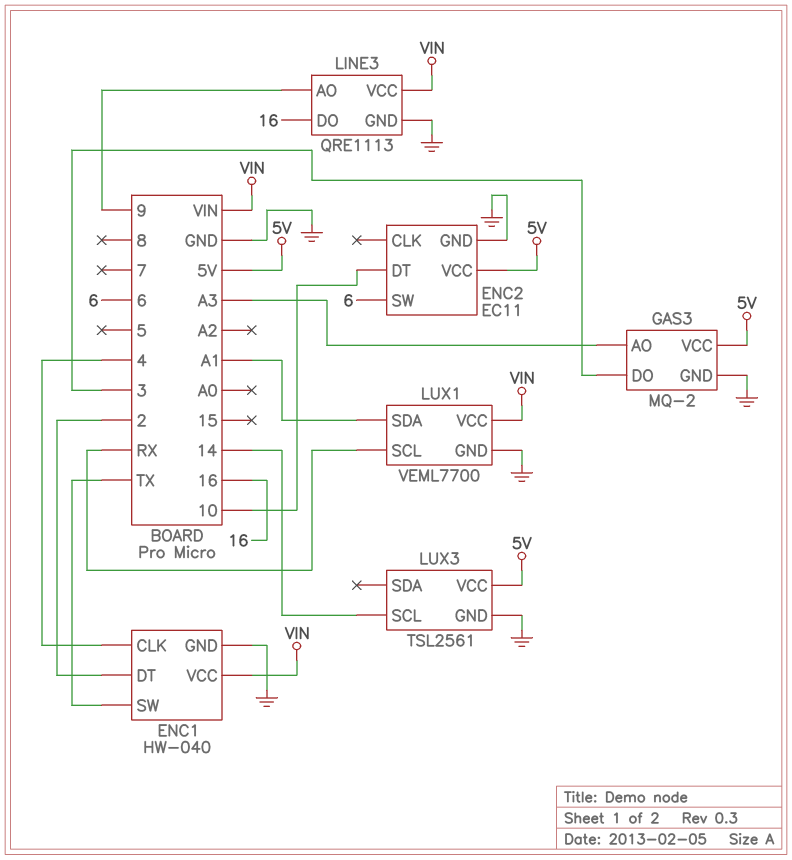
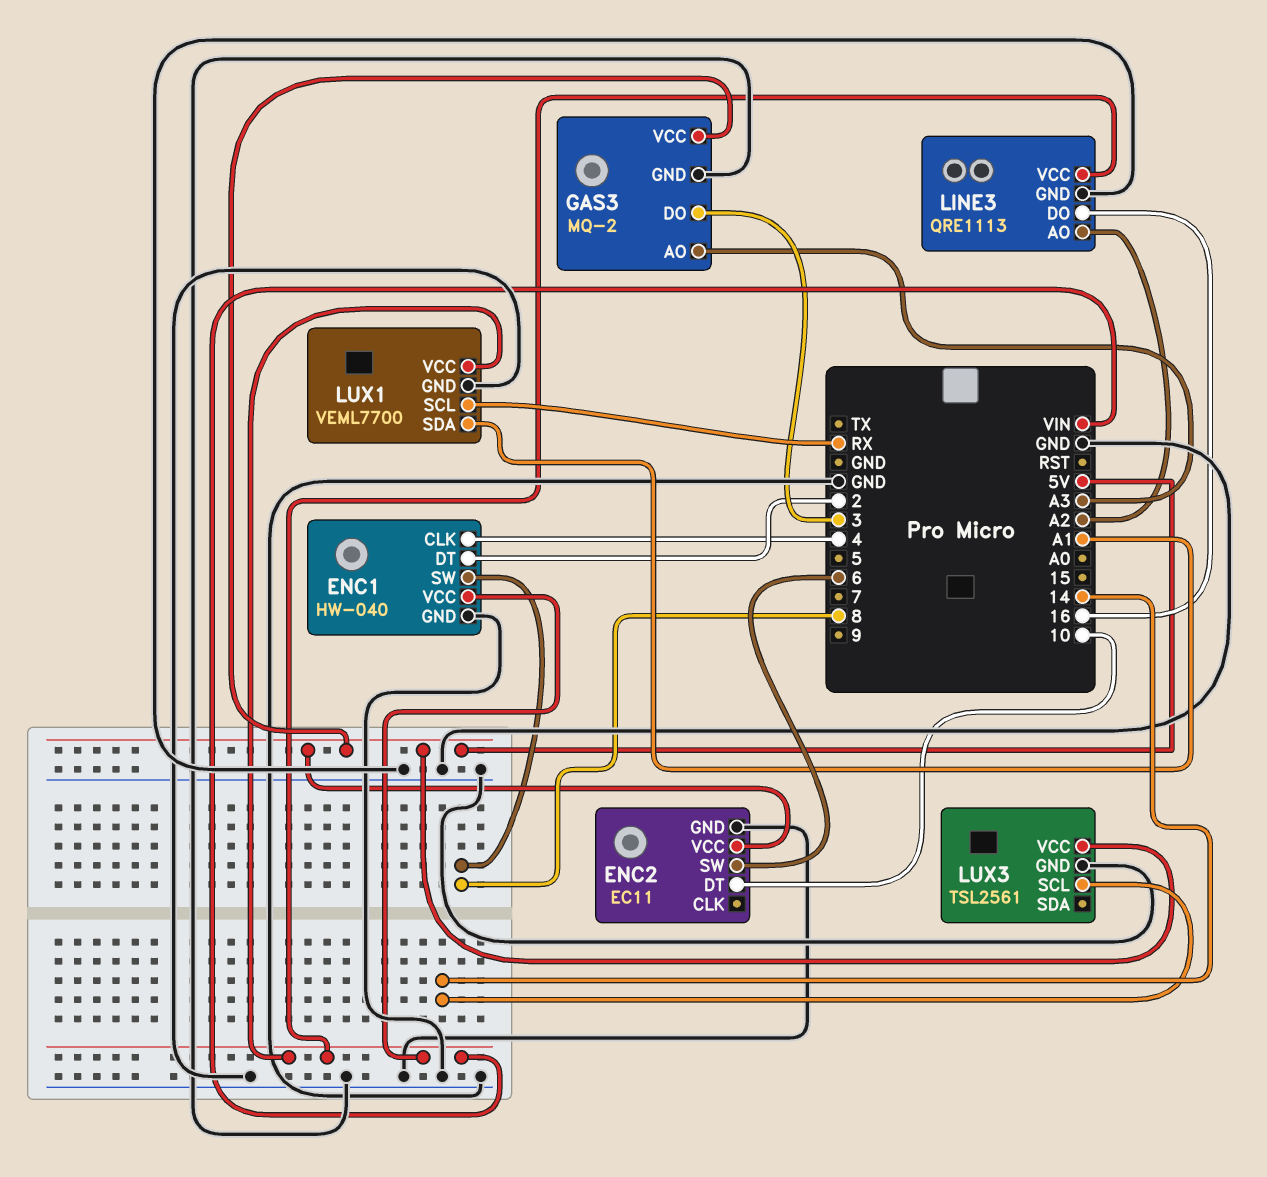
ENC1 pin SW: TX -> 8
LINE3 pin AO: 9 -> A2

